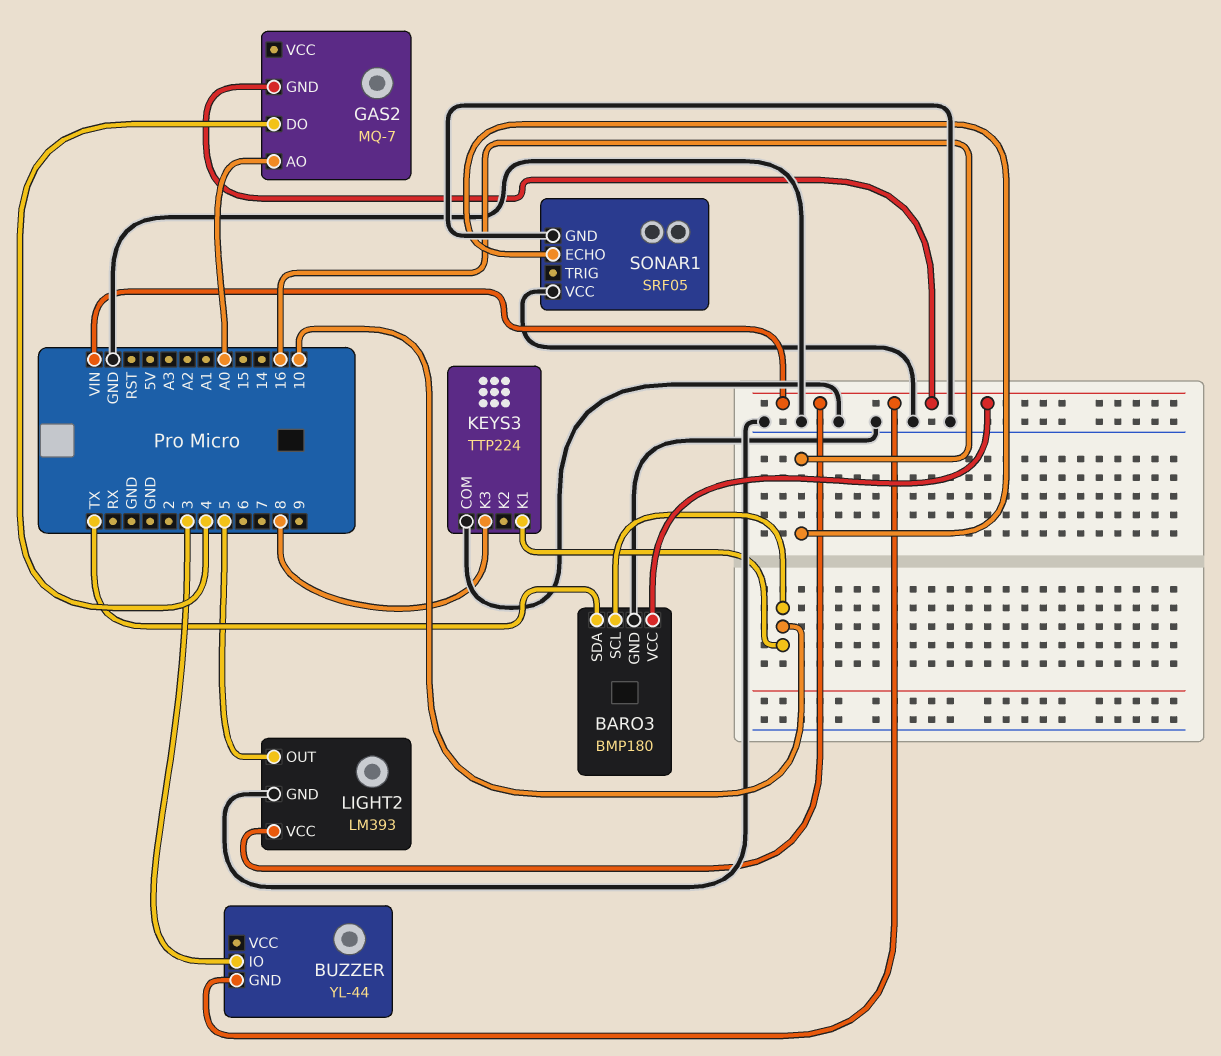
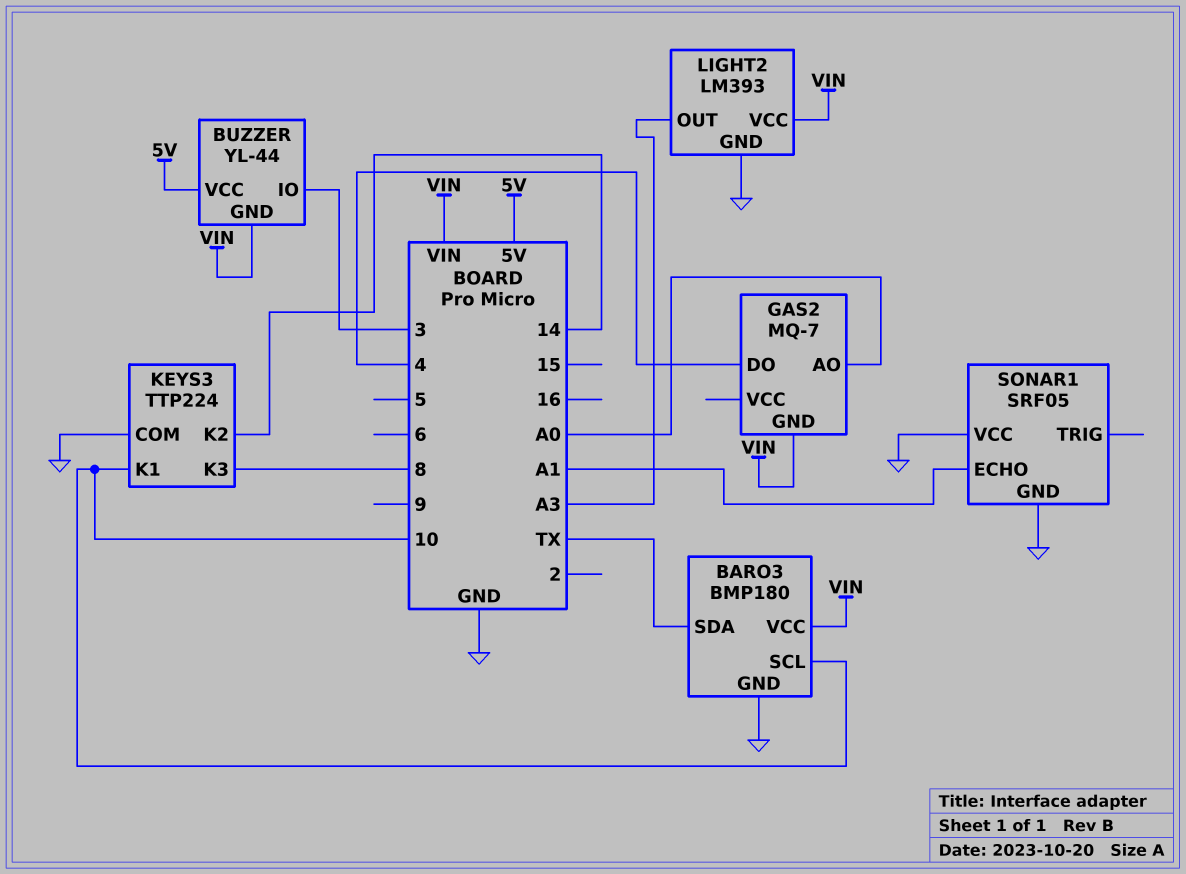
BUZZER pin VCC: none -> 5V
KEYS3 pin K2: none -> 14
LIGHT2 pin OUT: 5 -> A3
SONAR1 pin ECHO: 16 -> A1

